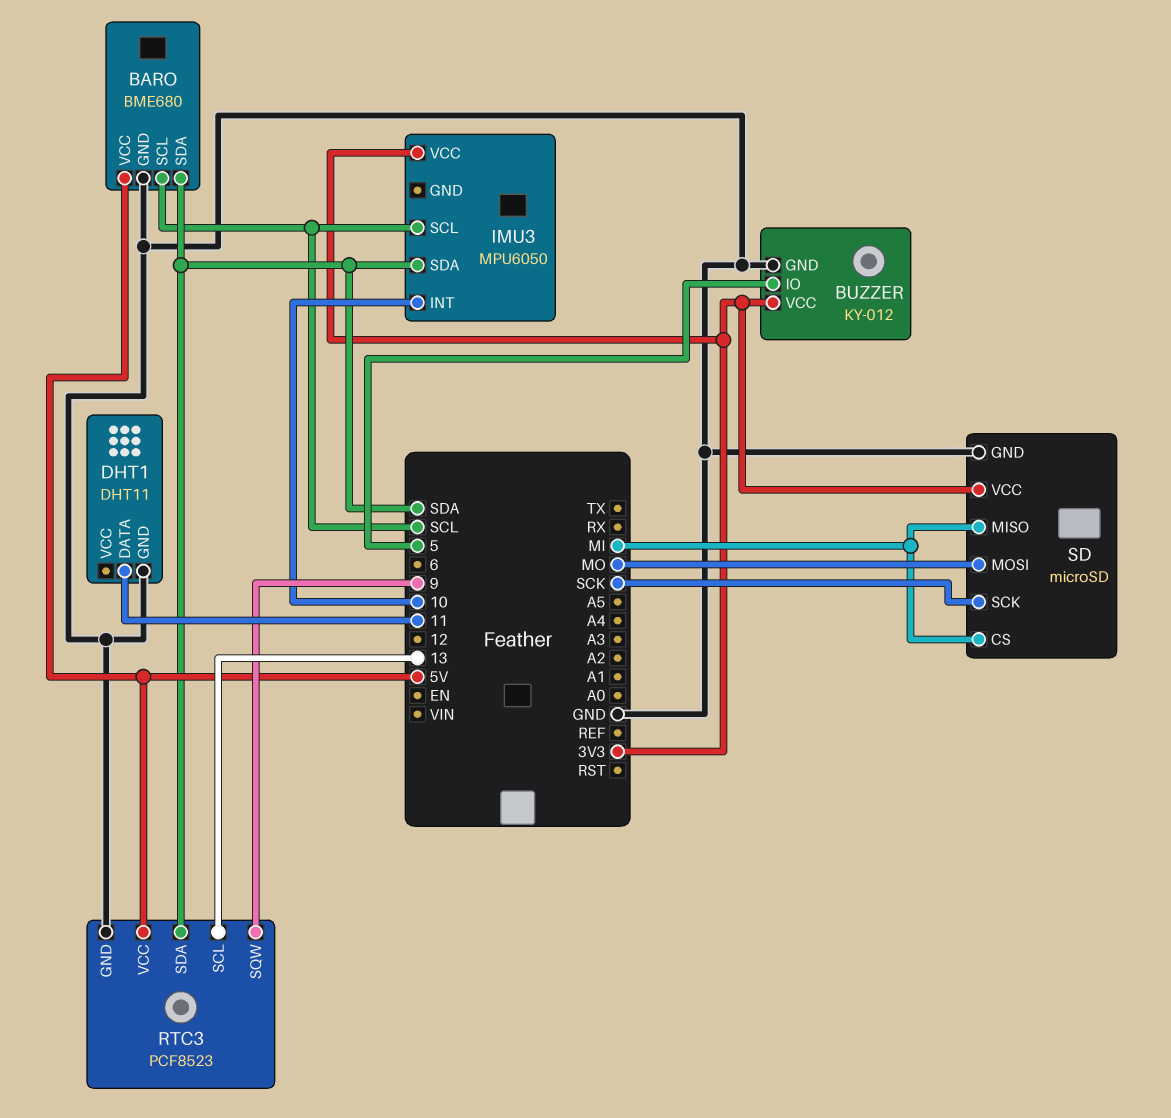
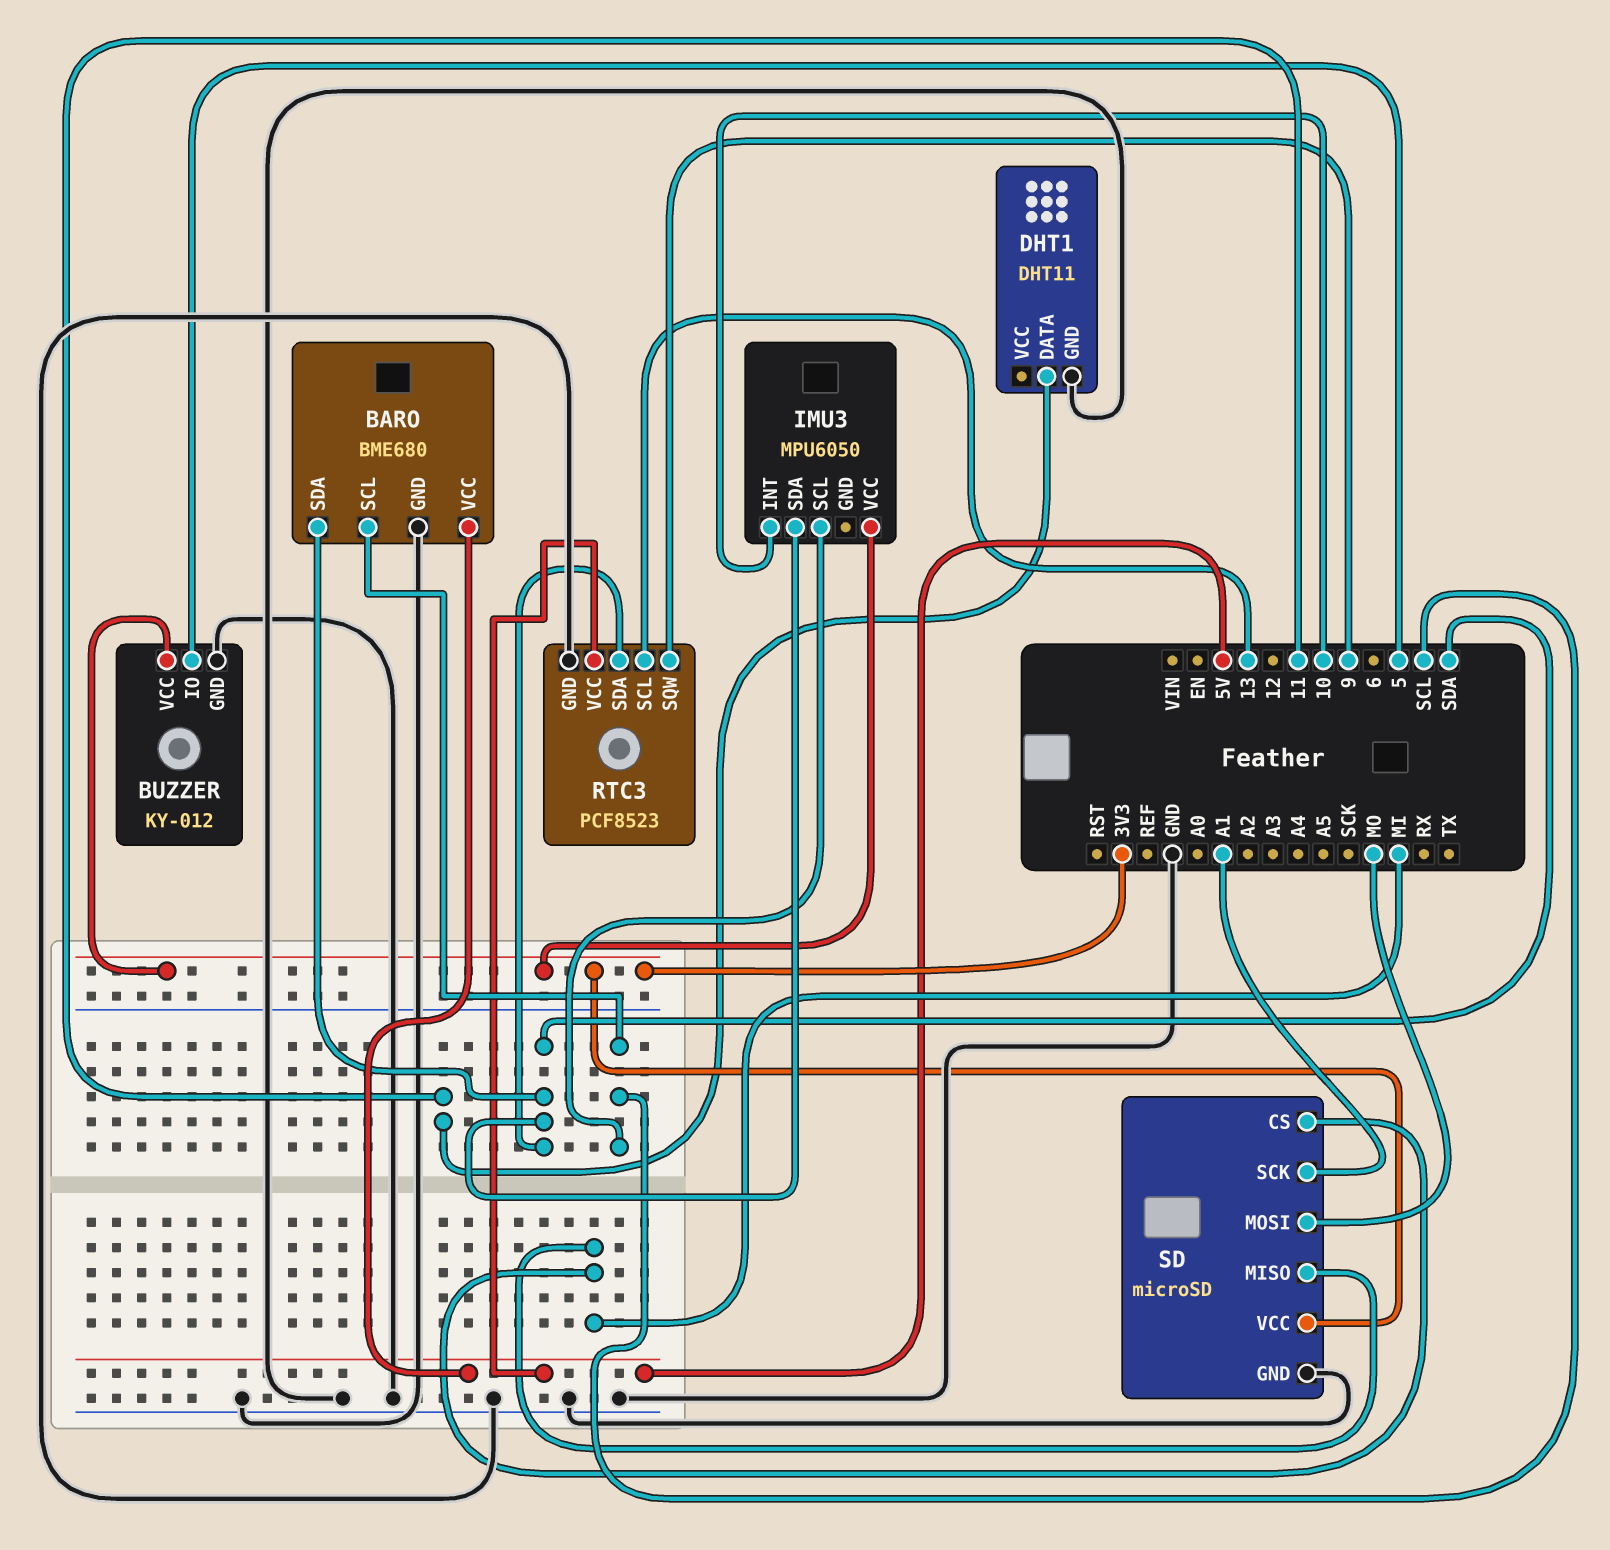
SD pin SCK: SCK -> A1

